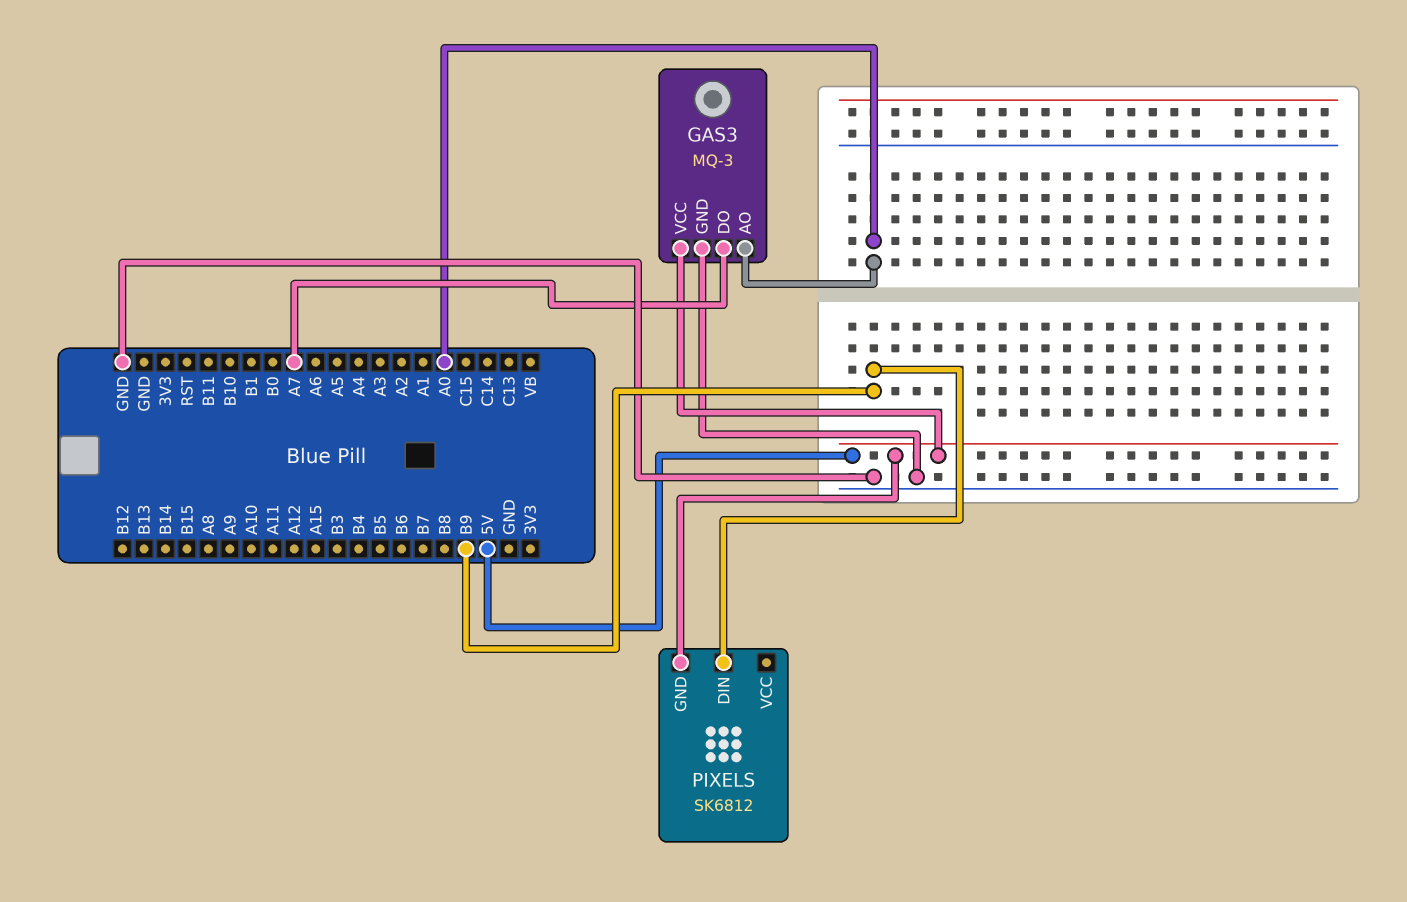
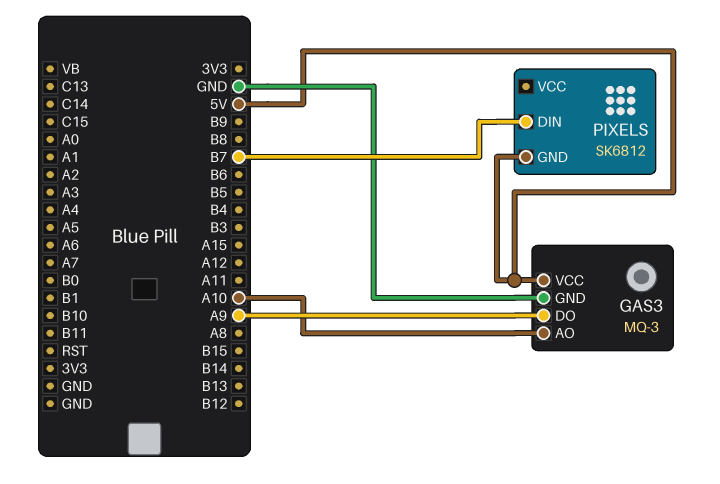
GAS3 pin AO: A0 -> A10
GAS3 pin DO: A7 -> A9
PIXELS pin DIN: B9 -> B7

